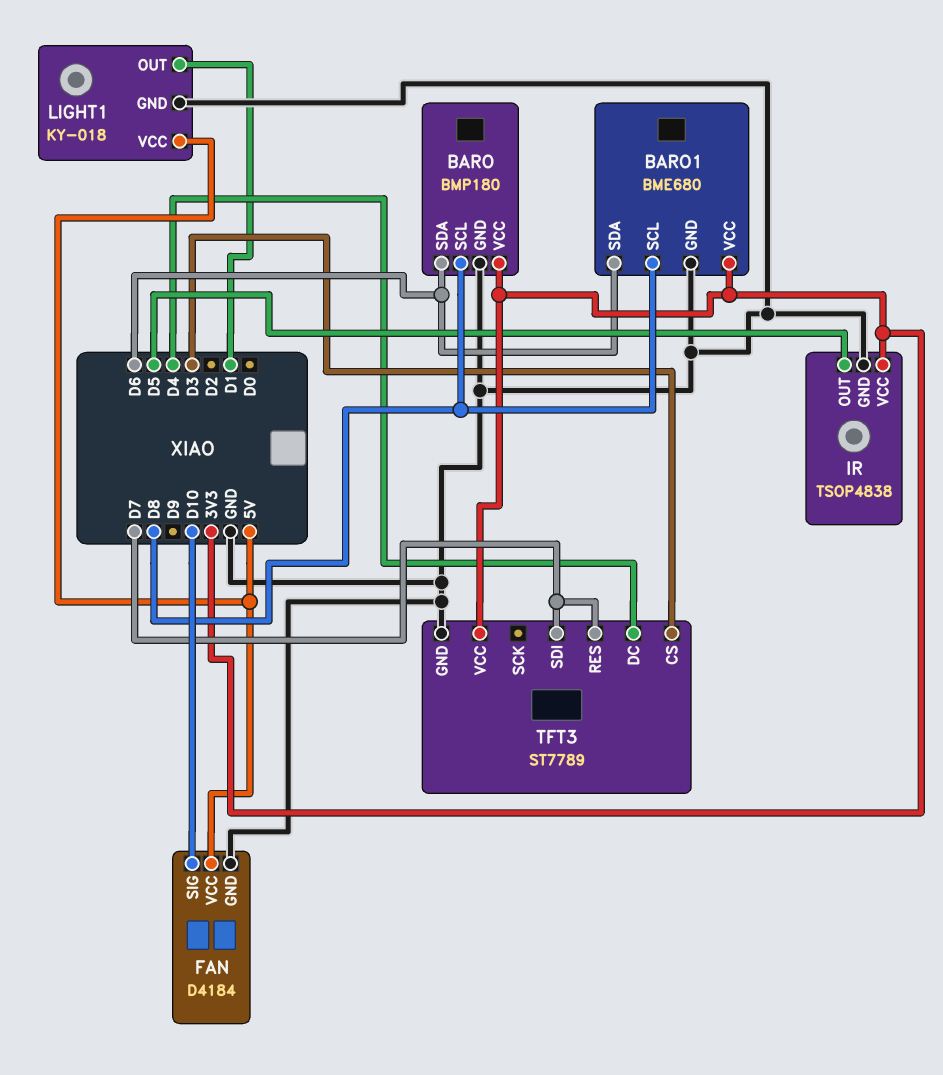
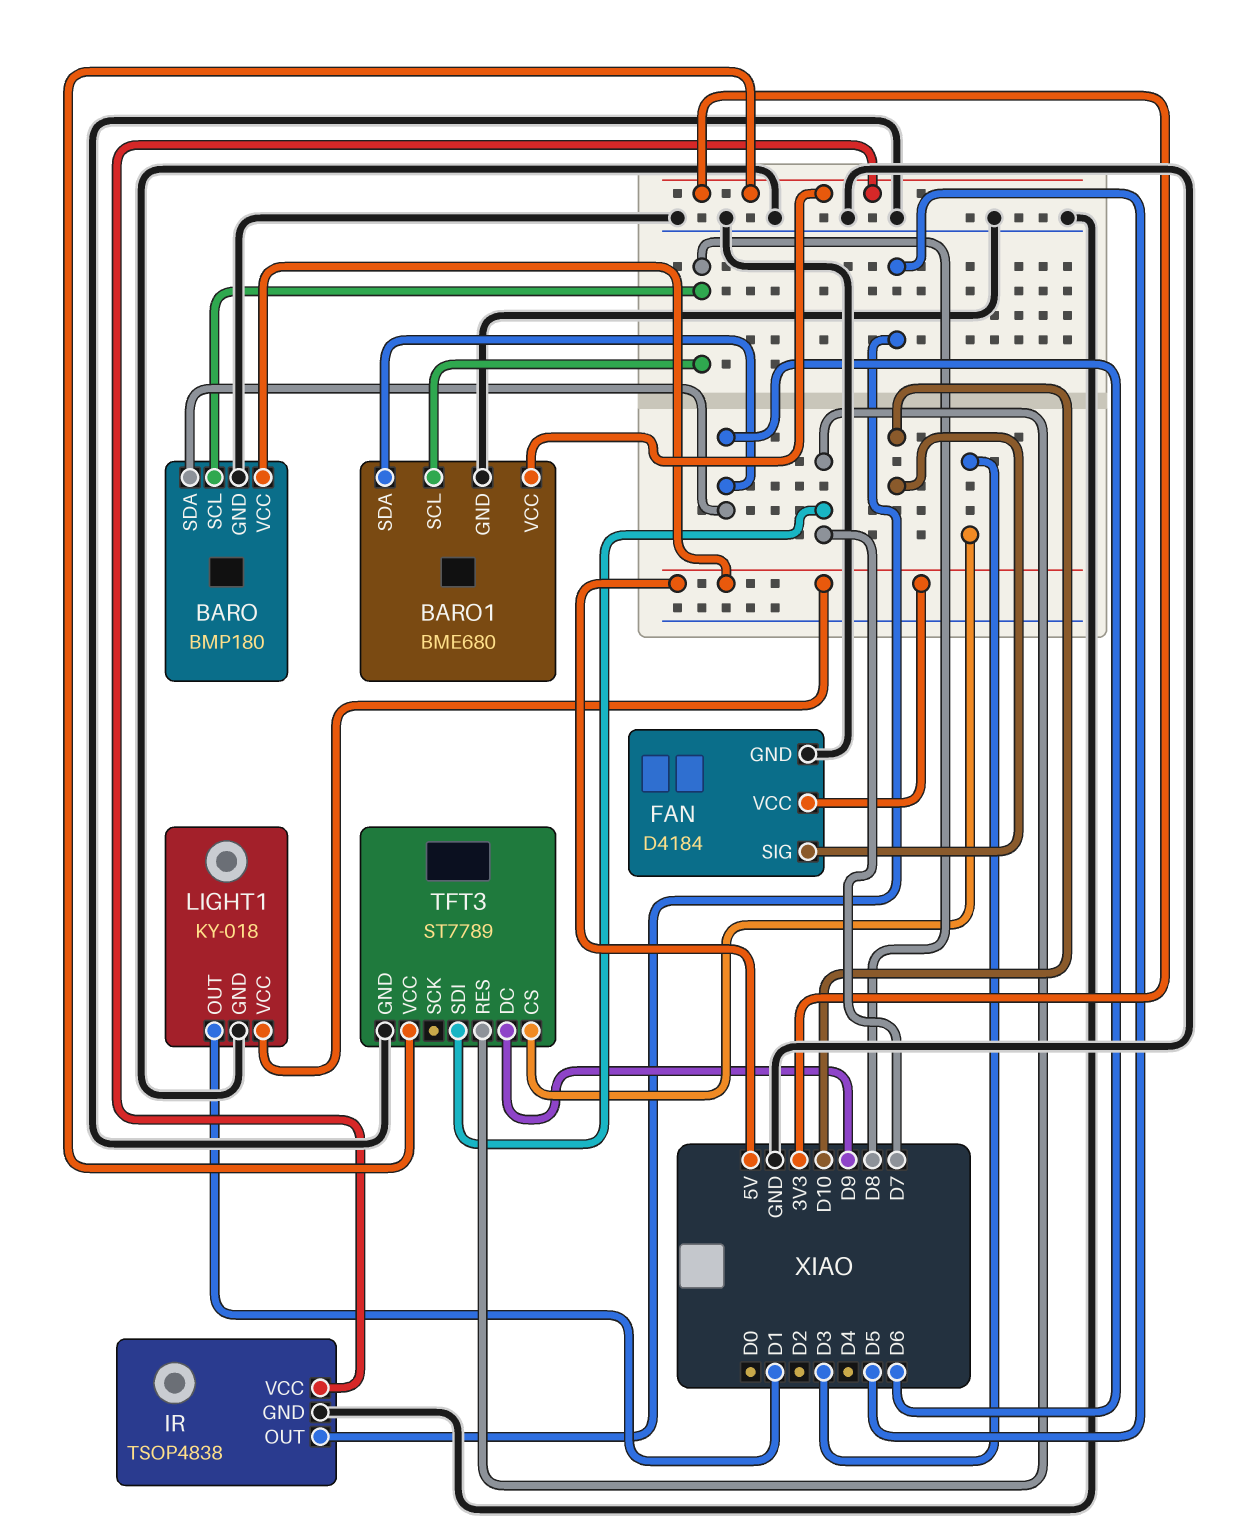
BARO pin VCC: 3V3 -> 5V
TFT3 pin DC: D4 -> D9

